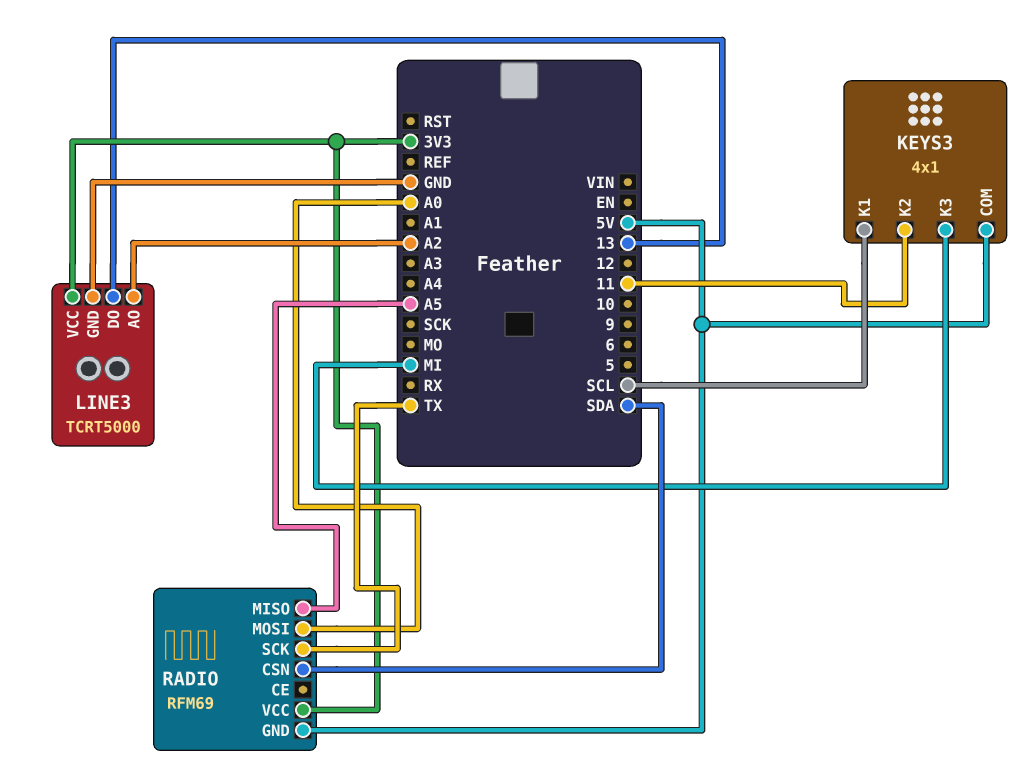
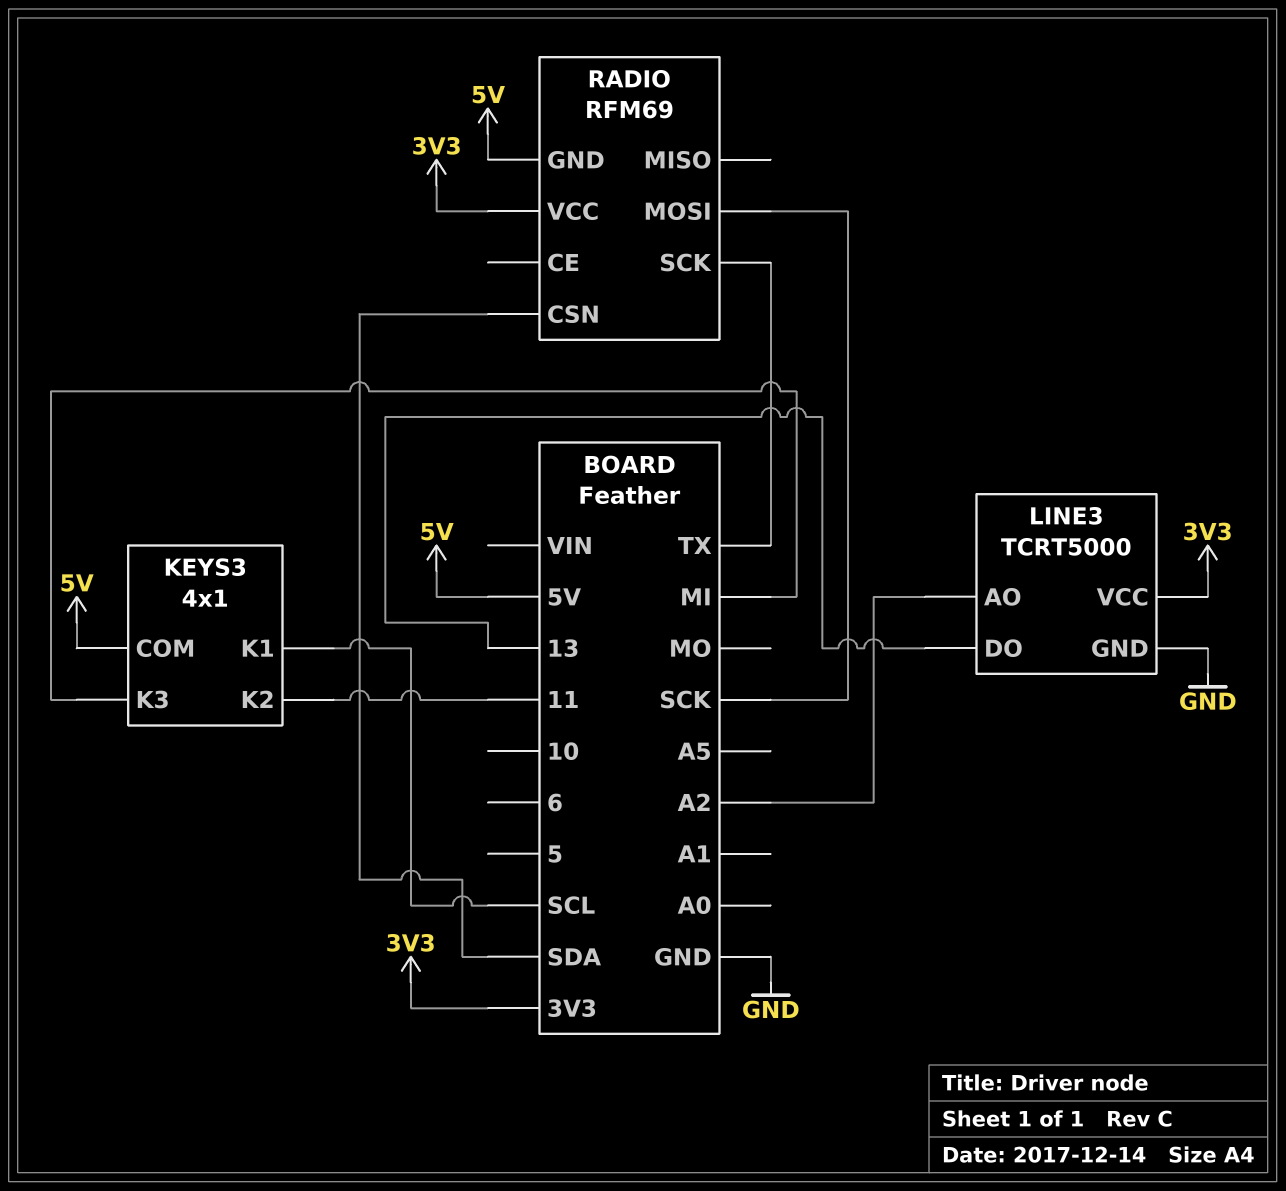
RADIO pin MISO: A5 -> none
RADIO pin MOSI: A0 -> SCK

